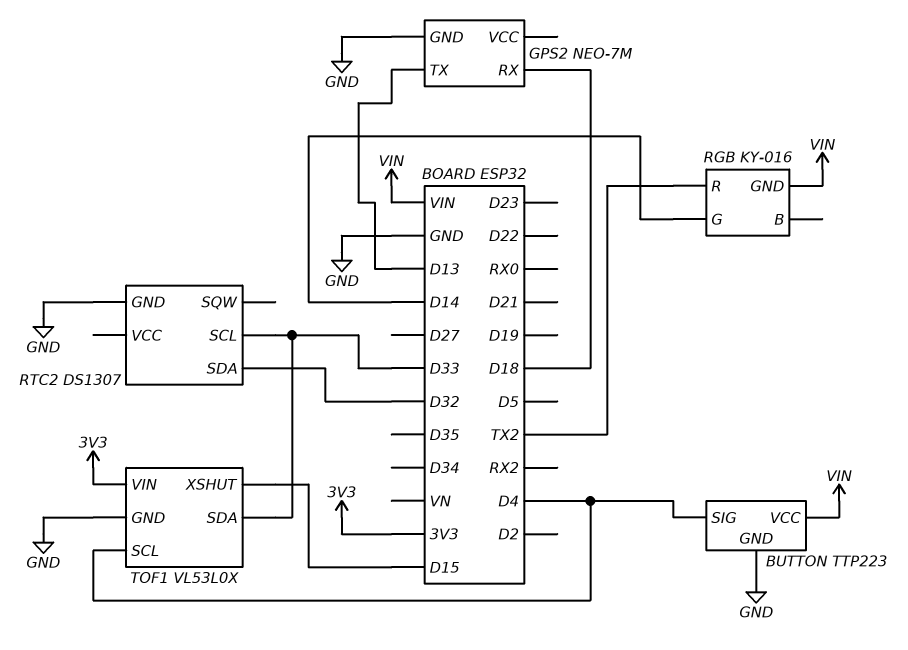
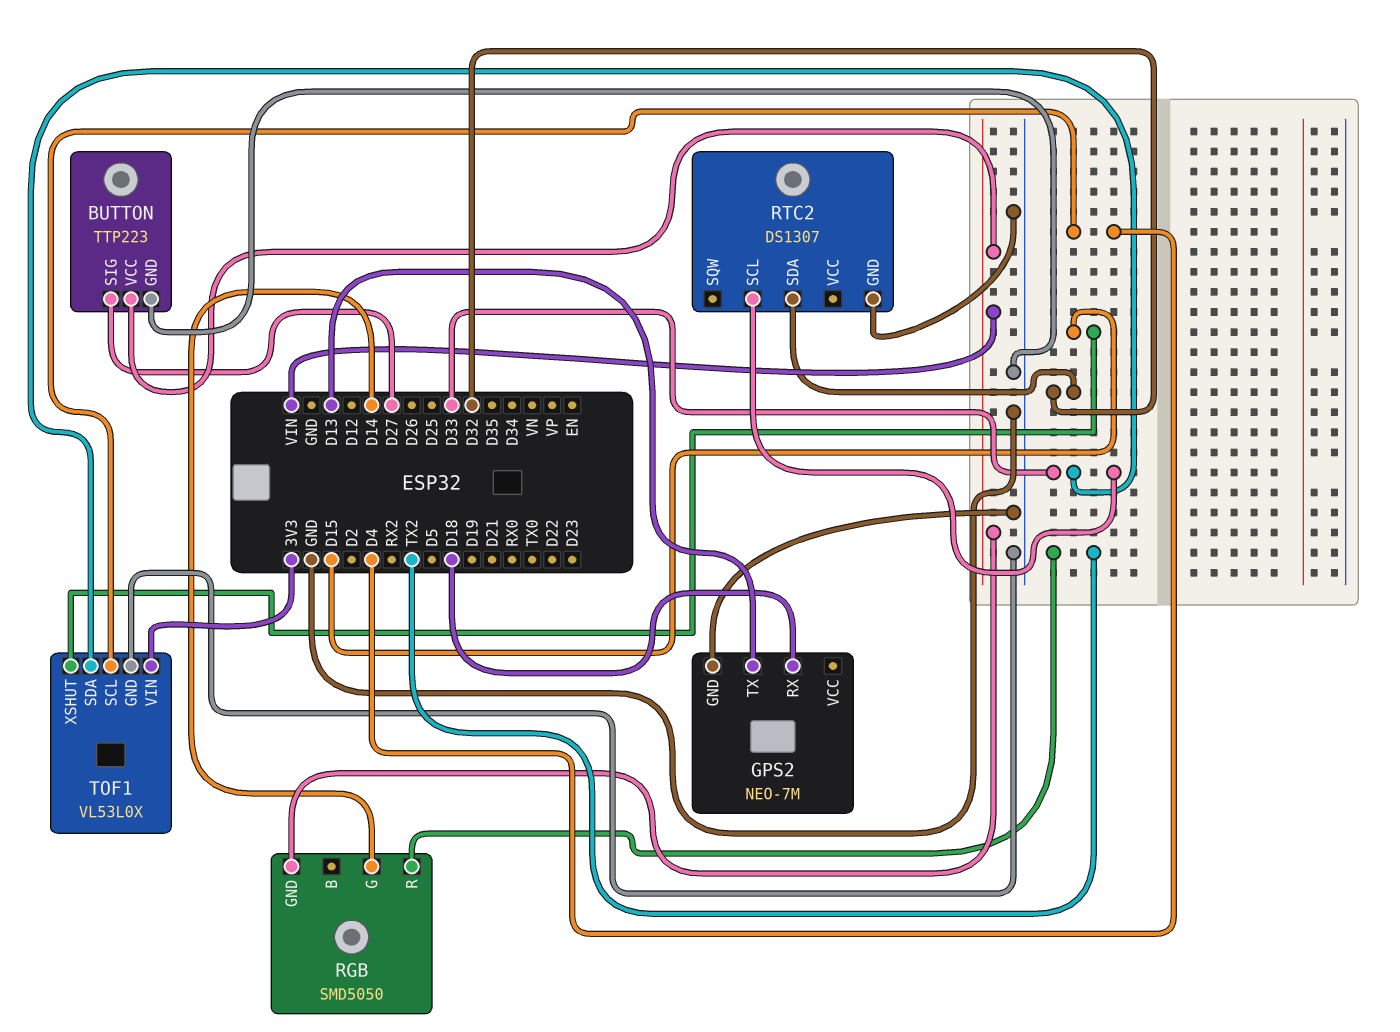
BUTTON pin SIG: D4 -> D27
RGB: KY-016 -> SMD5050

